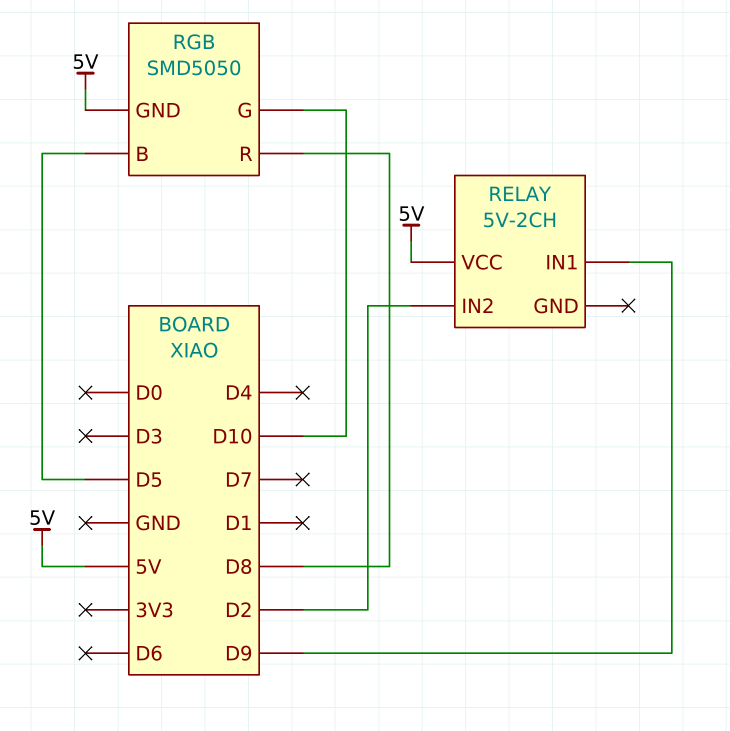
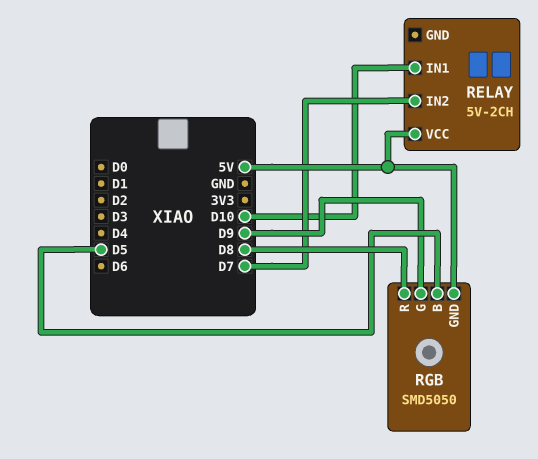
RELAY pin IN1: D9 -> D10
RELAY pin IN2: D2 -> D7
RGB pin G: D10 -> D9

